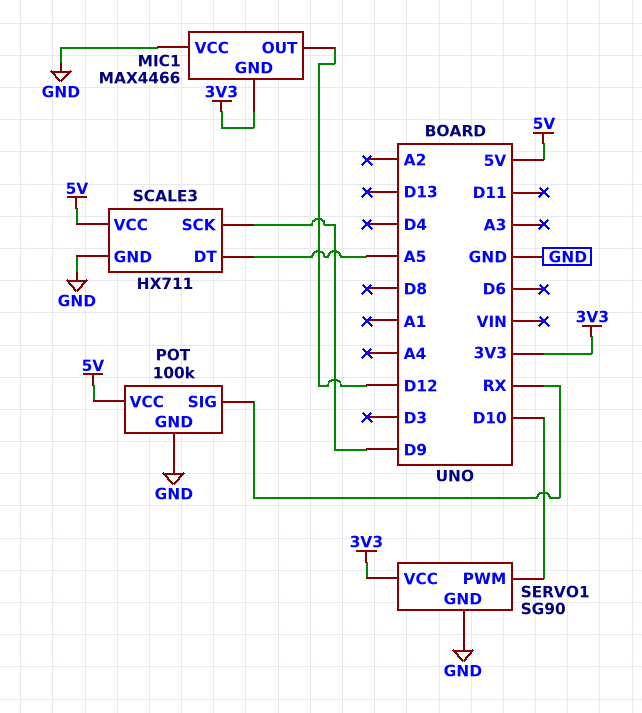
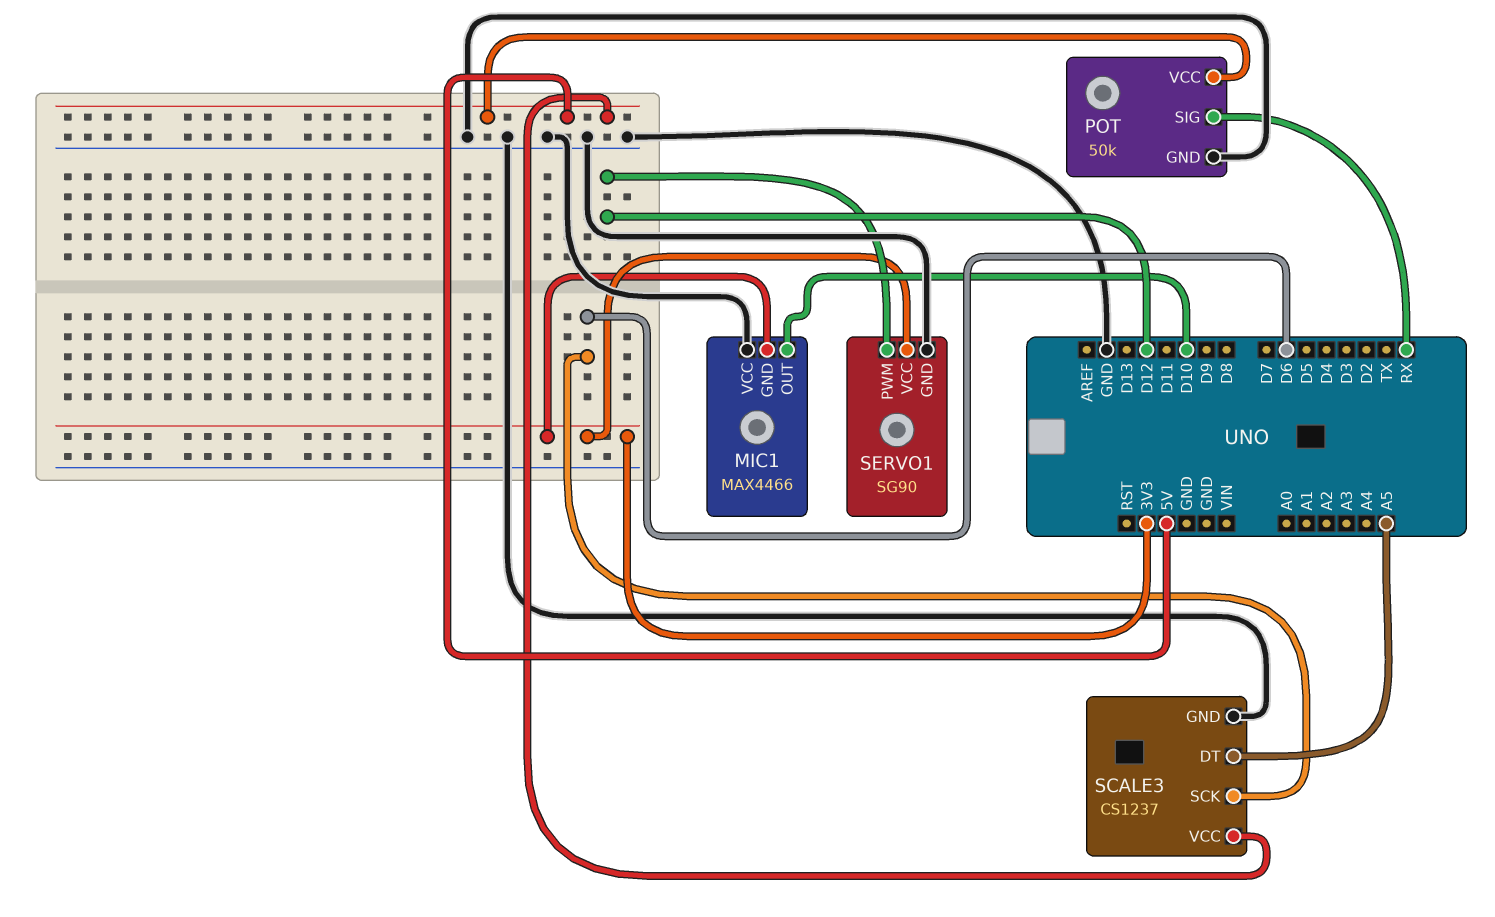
MIC1 pin OUT: D12 -> D10
POT: 100k -> 50k
SCALE3: HX711 -> CS1237
SCALE3 pin SCK: D9 -> D6
SERVO1 pin PWM: D10 -> D12

